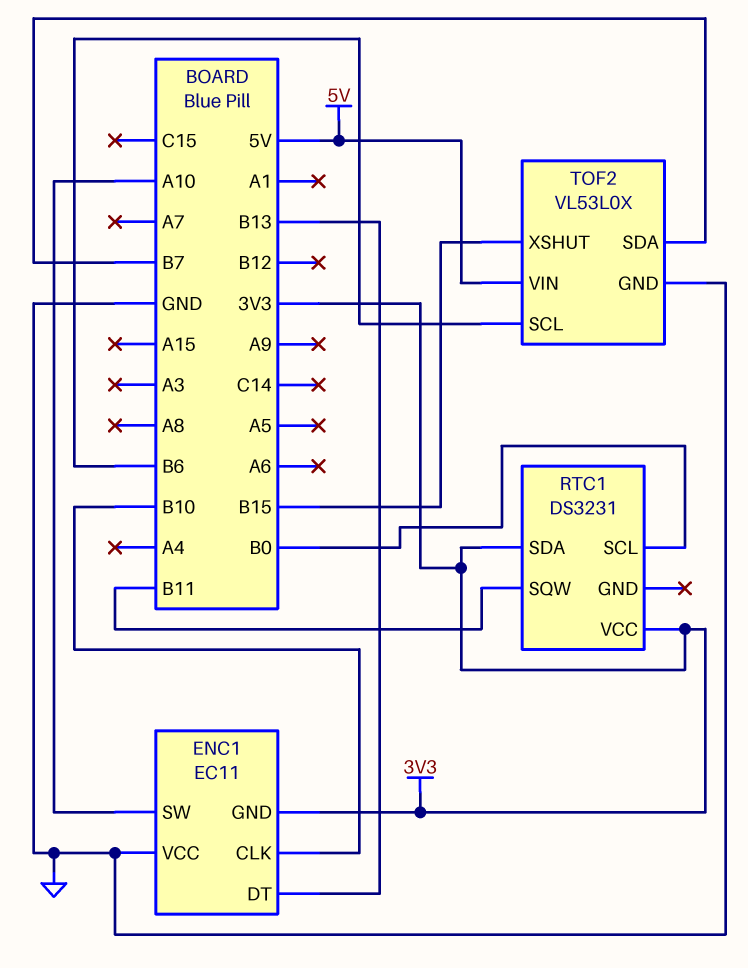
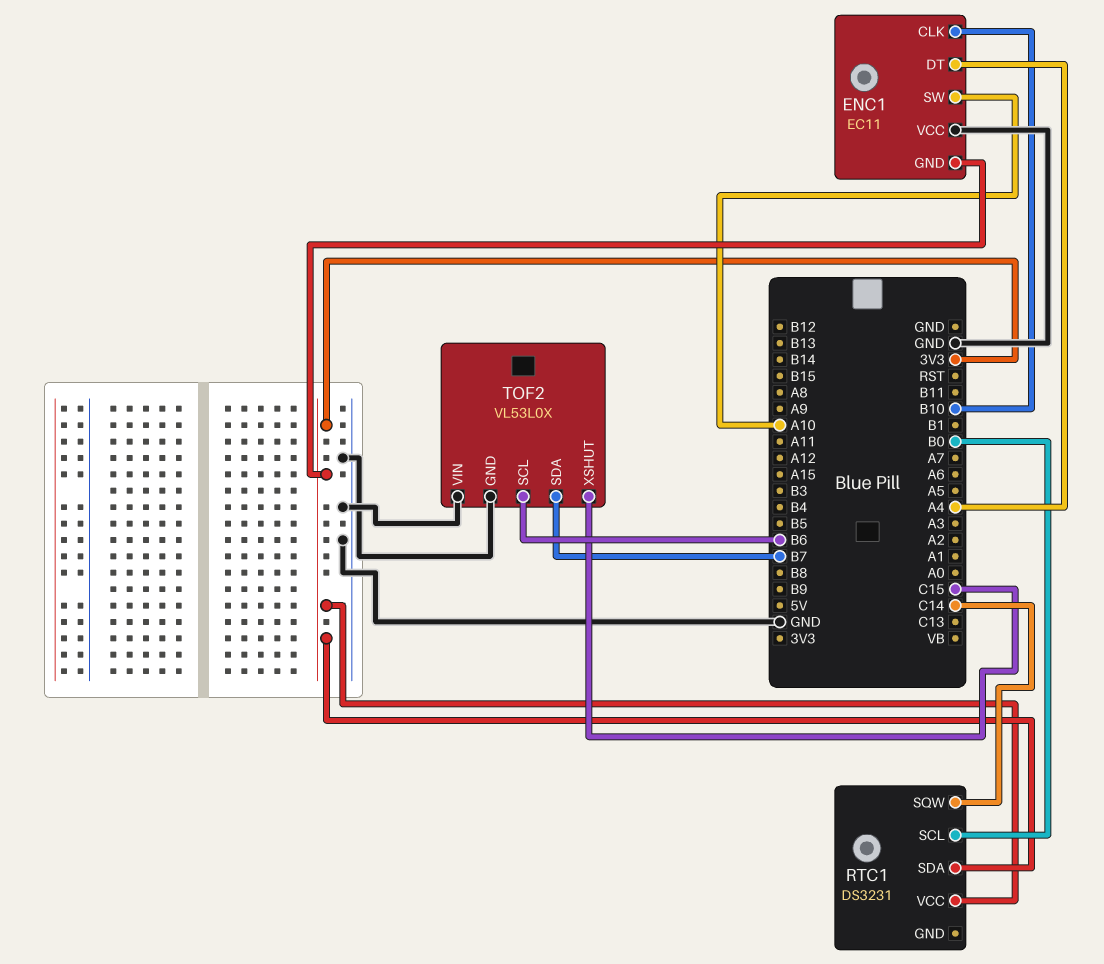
ENC1 pin DT: B13 -> A4
RTC1 pin SQW: B11 -> C14
TOF2 pin VIN: 5V -> GND
TOF2 pin XSHUT: B15 -> C15

